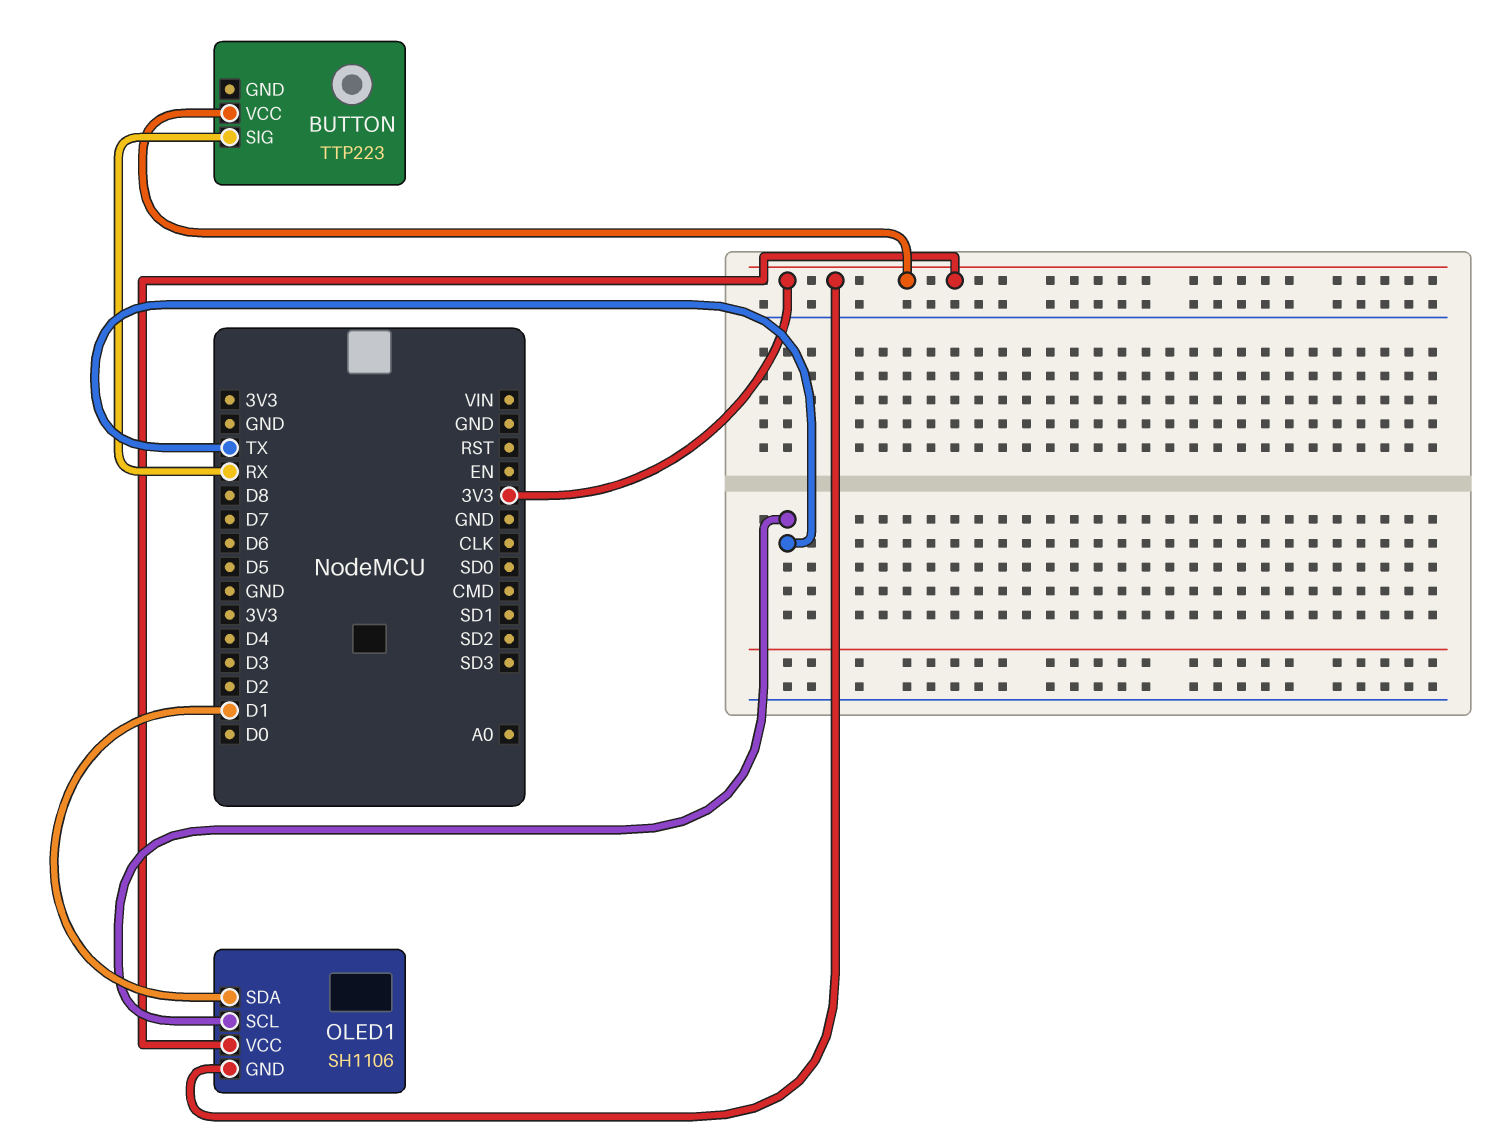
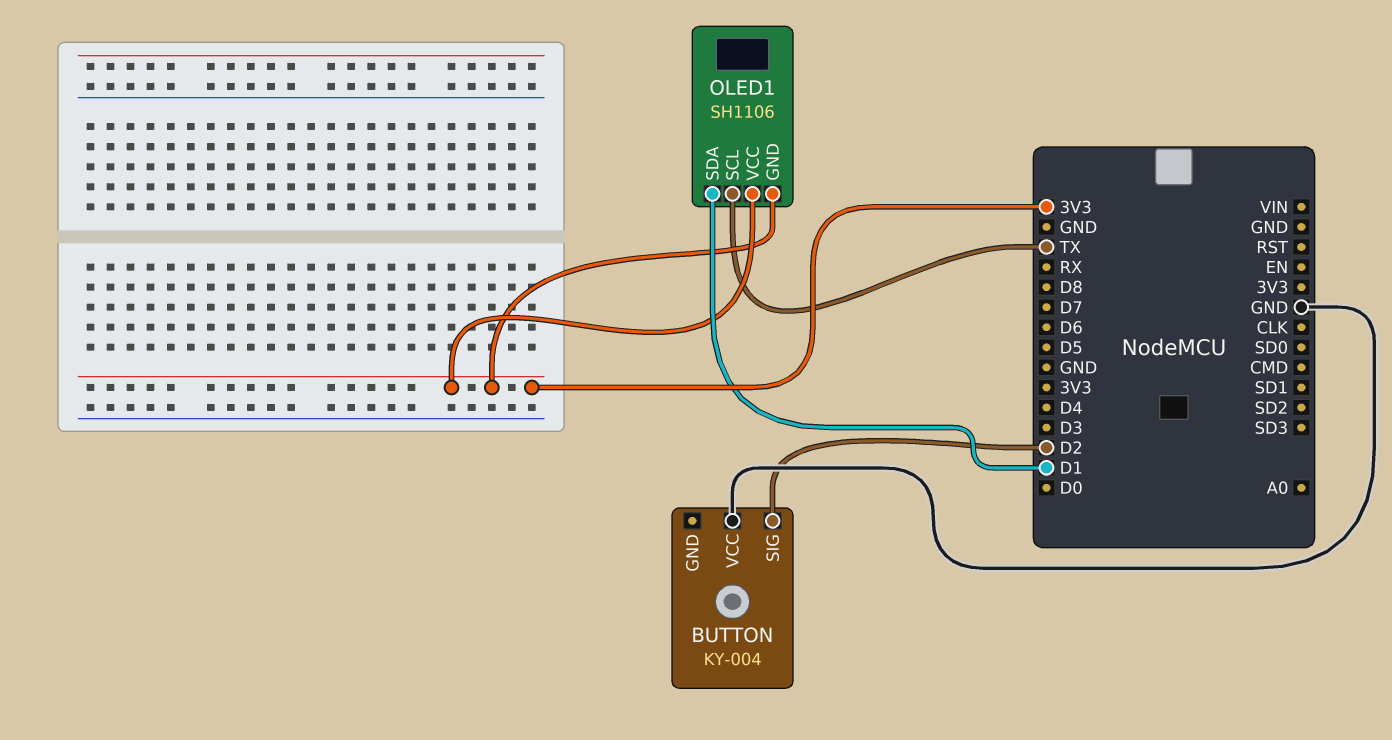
BUTTON: TTP223 -> KY-004
BUTTON pin SIG: RX -> D2
BUTTON pin VCC: 3V3 -> GND

